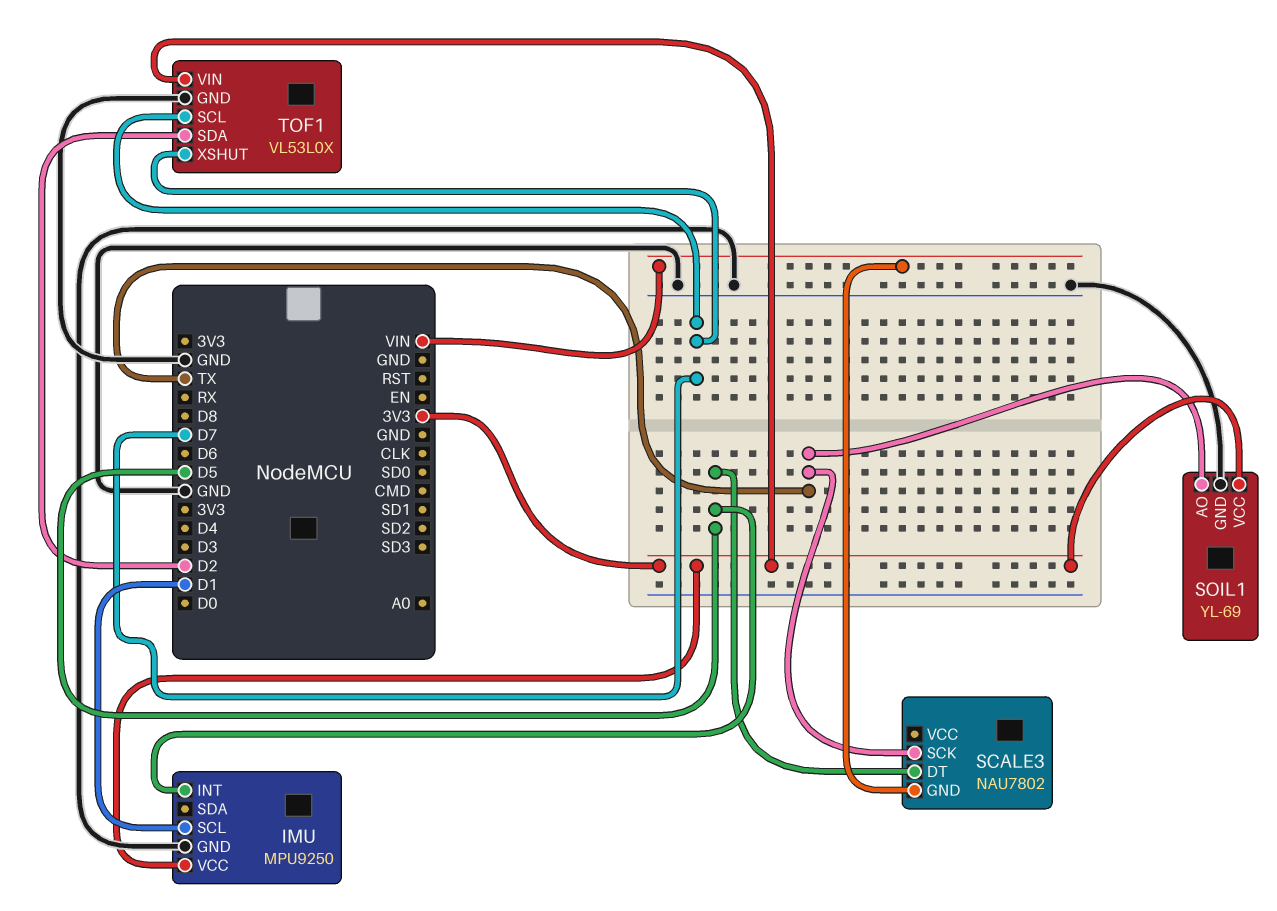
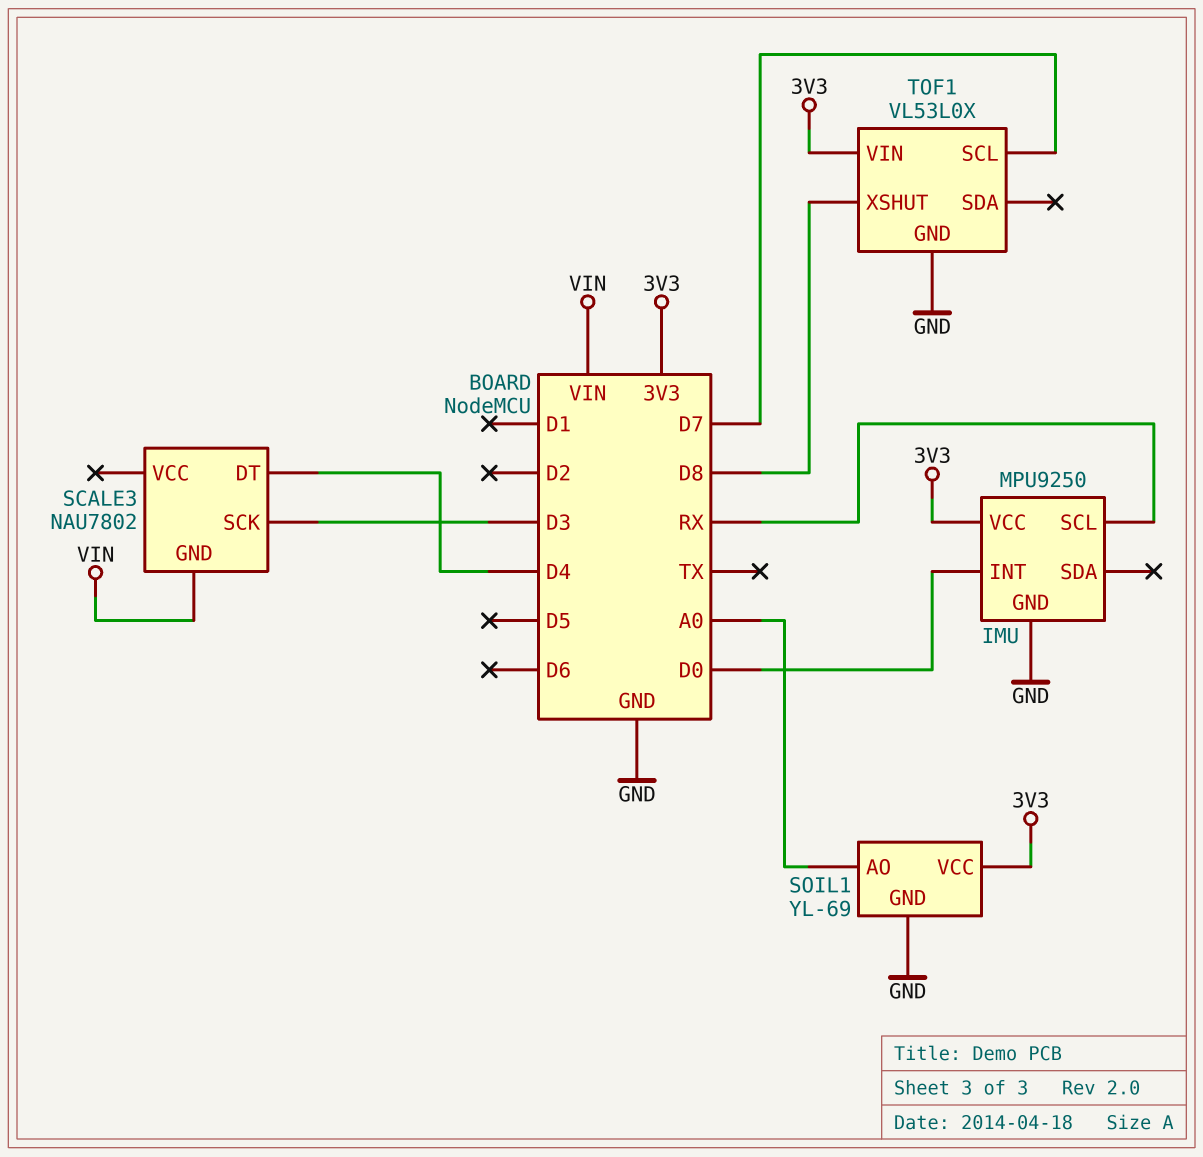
IMU pin INT: D5 -> D0
IMU pin SCL: D1 -> RX
SCALE3 pin DT: D5 -> D4
SCALE3 pin SCK: TX -> D3
SOIL1 pin AO: TX -> A0
TOF1 pin SDA: D2 -> none
TOF1 pin XSHUT: D7 -> D8

